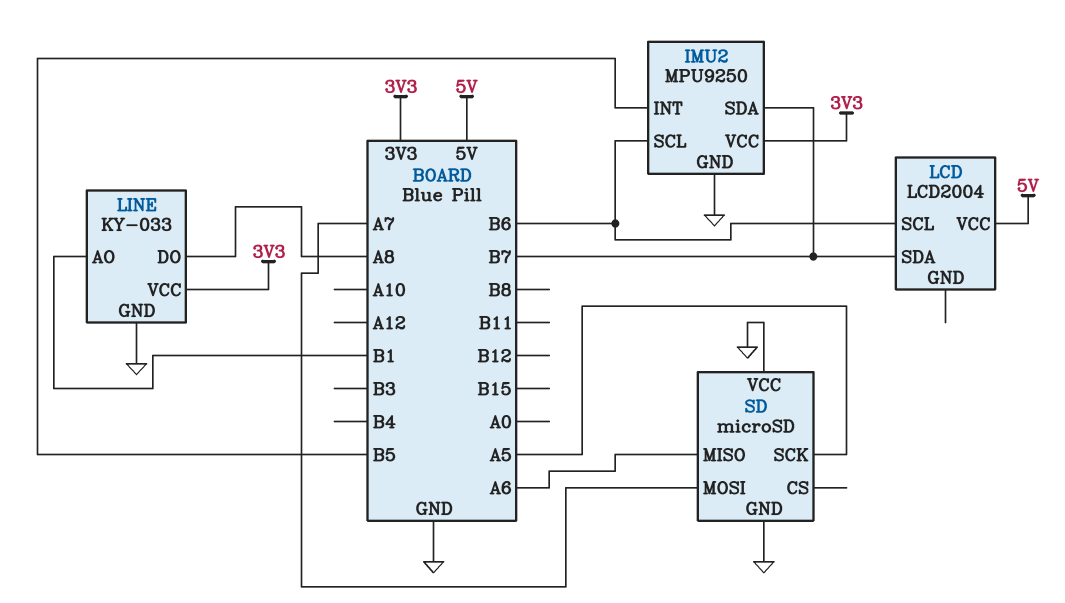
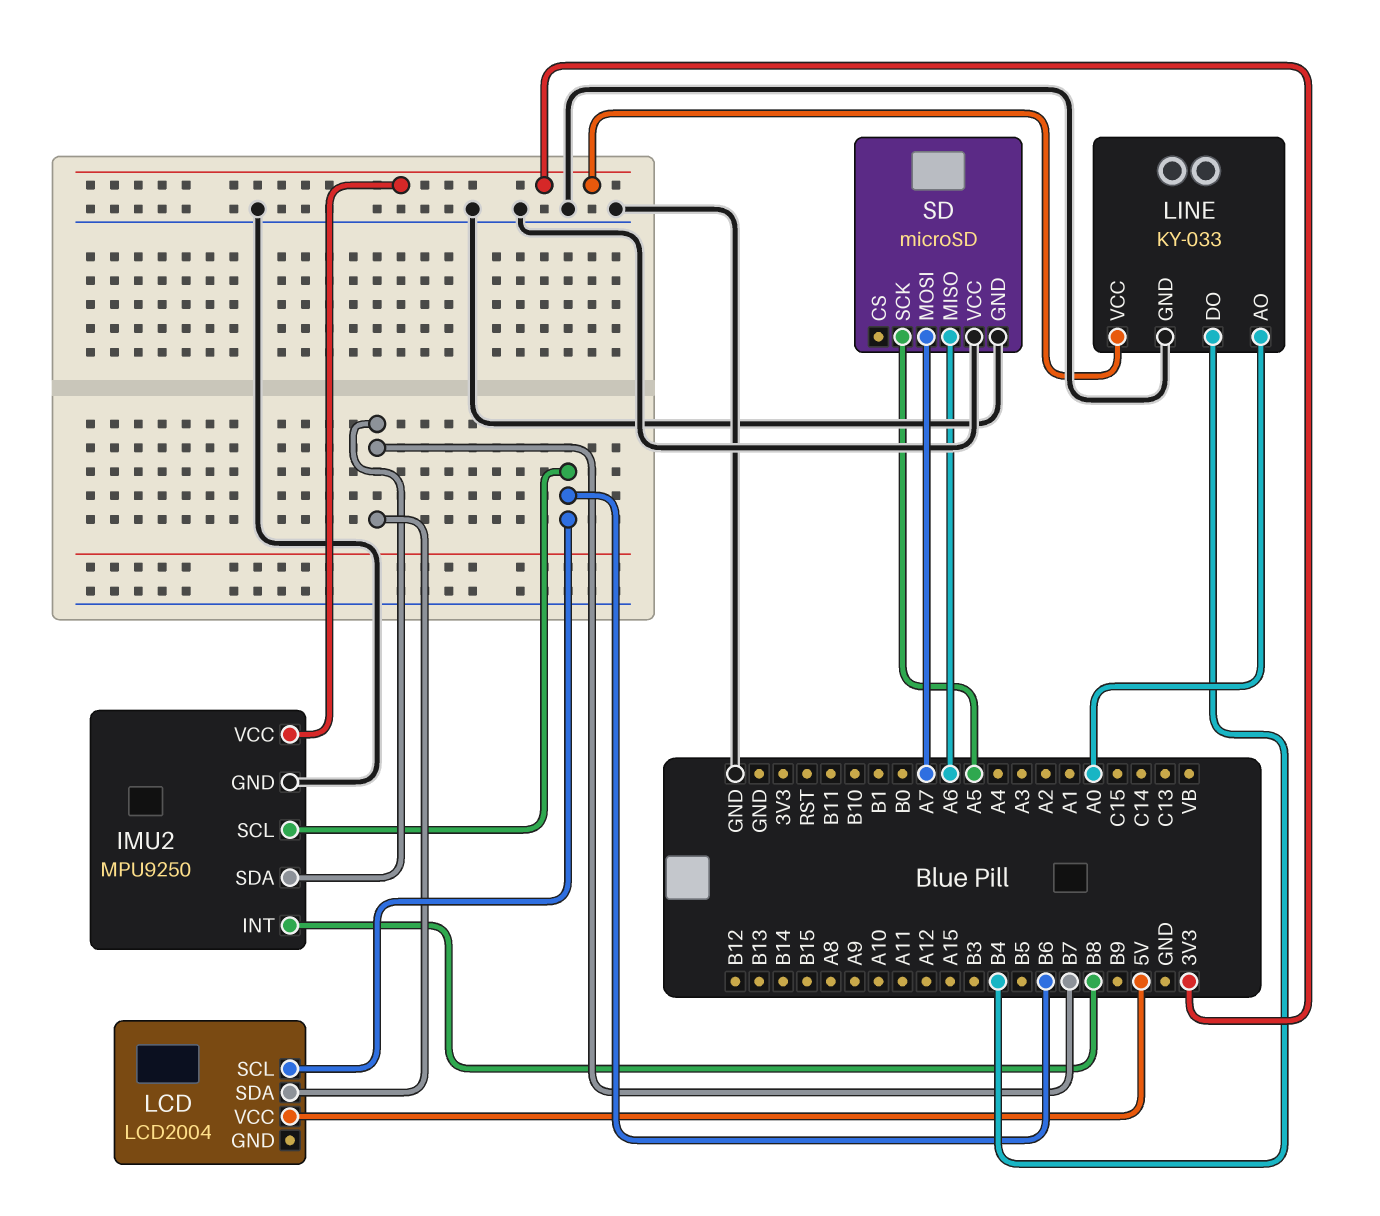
IMU2 pin INT: B5 -> B8
LINE pin AO: B1 -> A0
LINE pin DO: A8 -> B4

